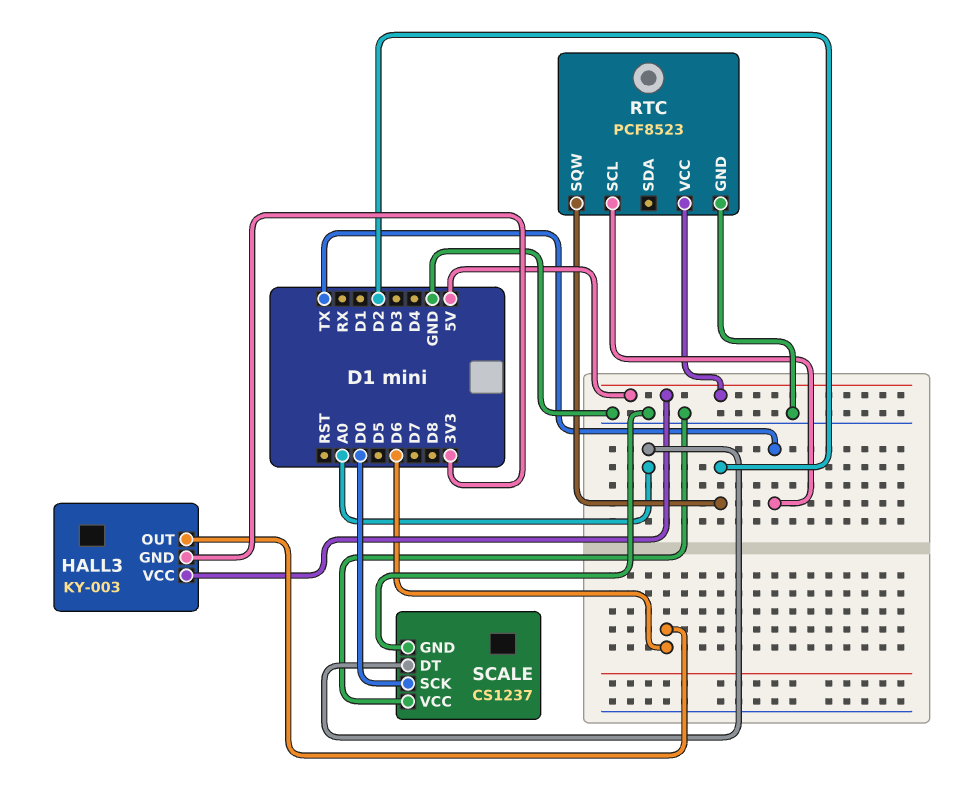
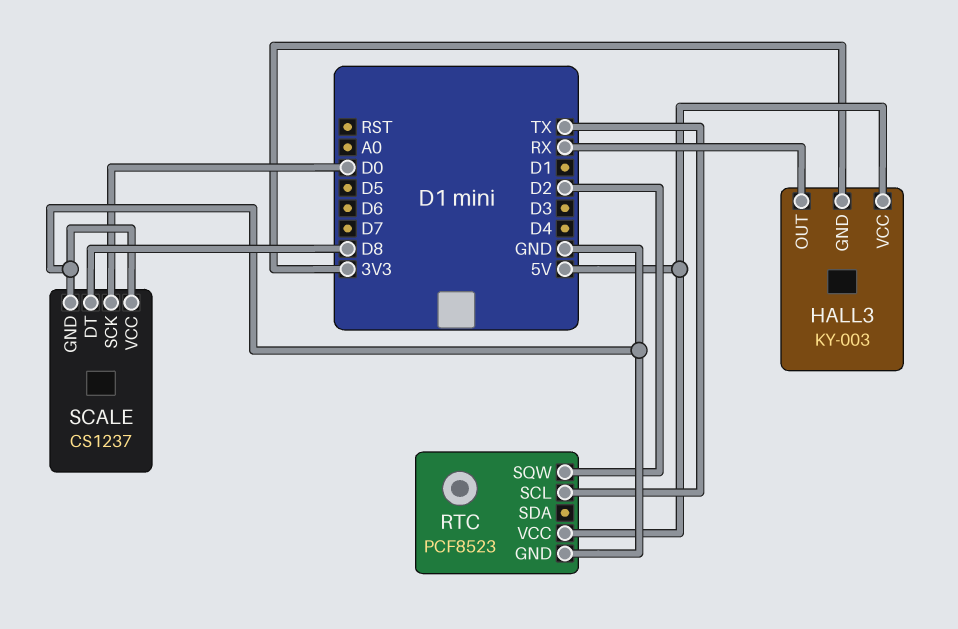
HALL3 pin OUT: D6 -> RX
SCALE pin DT: A0 -> D8

